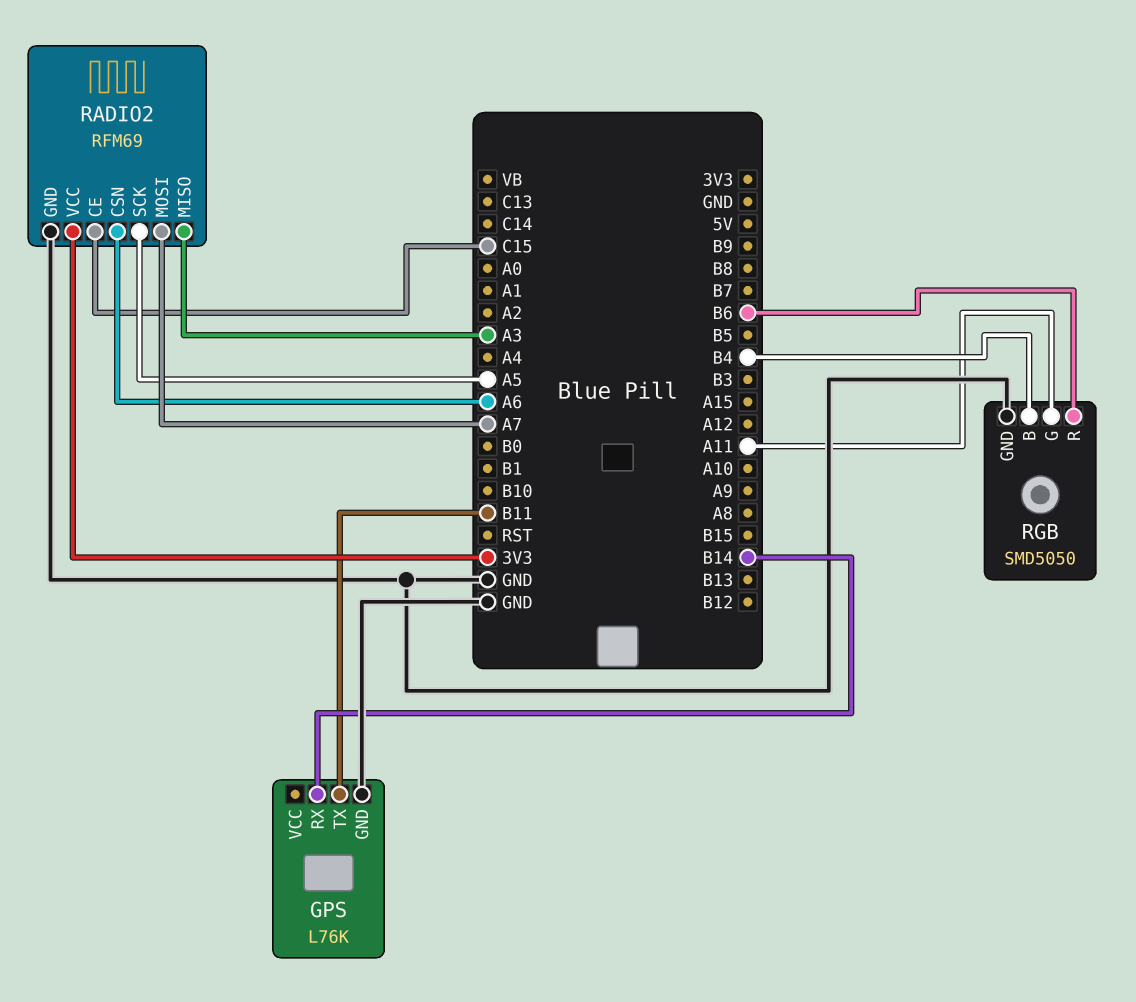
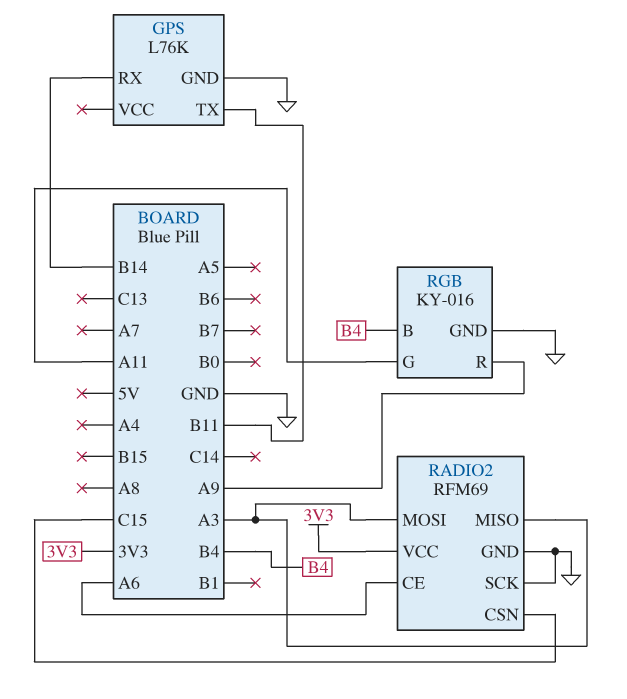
RADIO2 pin CE: C15 -> A6
RADIO2 pin CSN: A6 -> C15
RADIO2 pin MOSI: A7 -> A3
RADIO2 pin SCK: A5 -> GND
RGB: SMD5050 -> KY-016
RGB pin R: B6 -> A9

